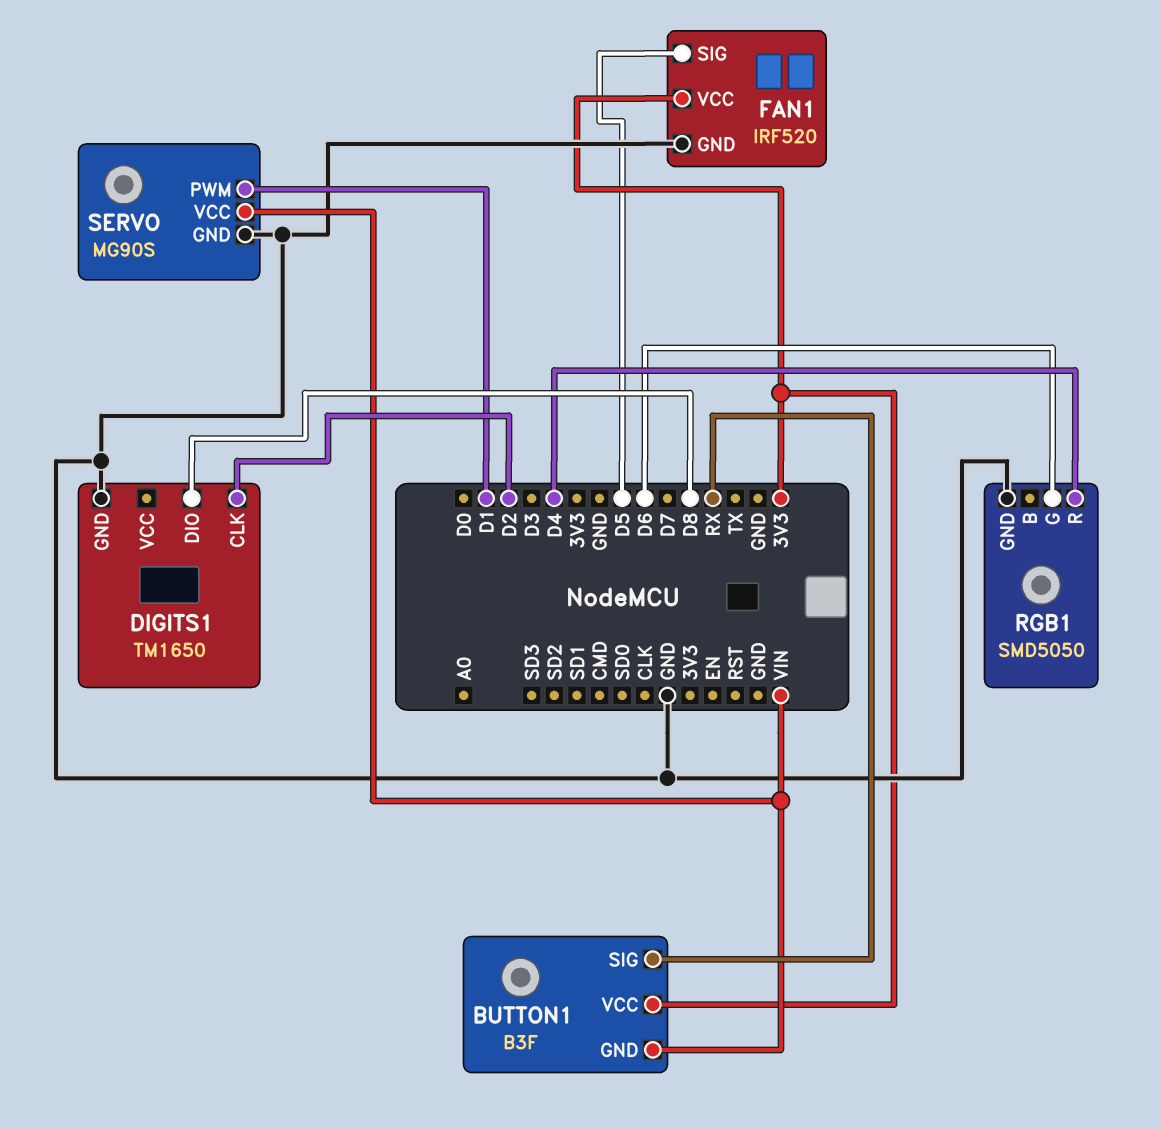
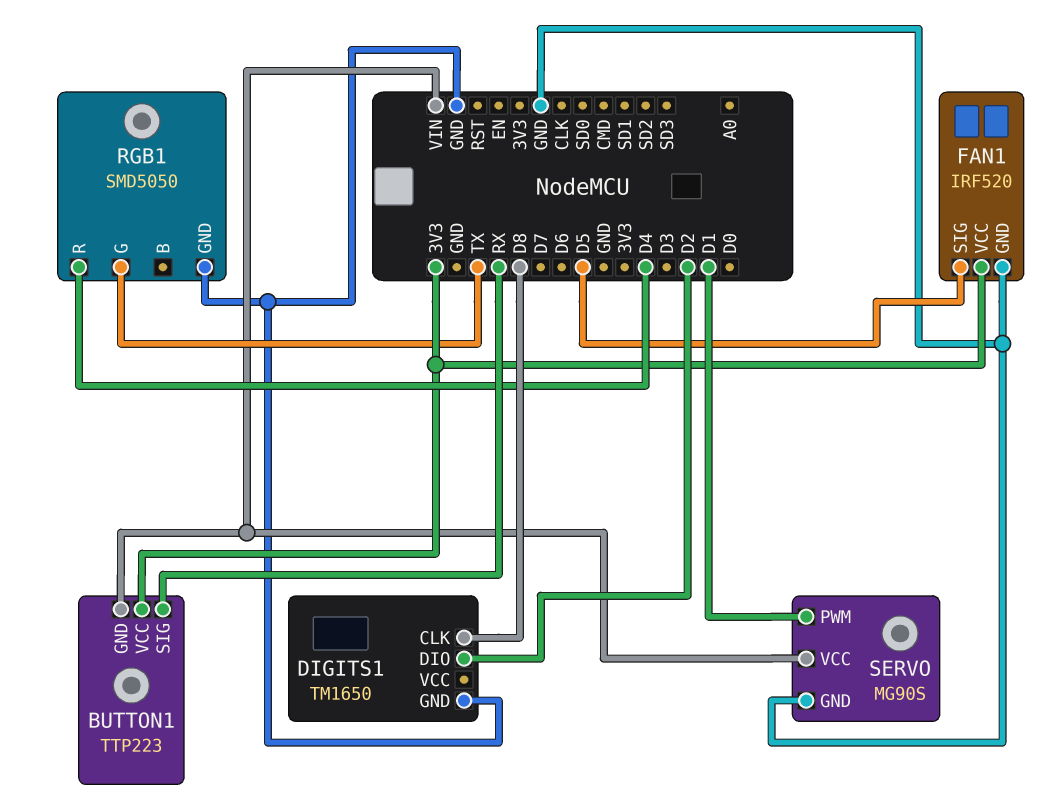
BUTTON1: B3F -> TTP223
DIGITS1 pin CLK: D2 -> D8
DIGITS1 pin DIO: D8 -> D2
RGB1 pin G: D6 -> TX

